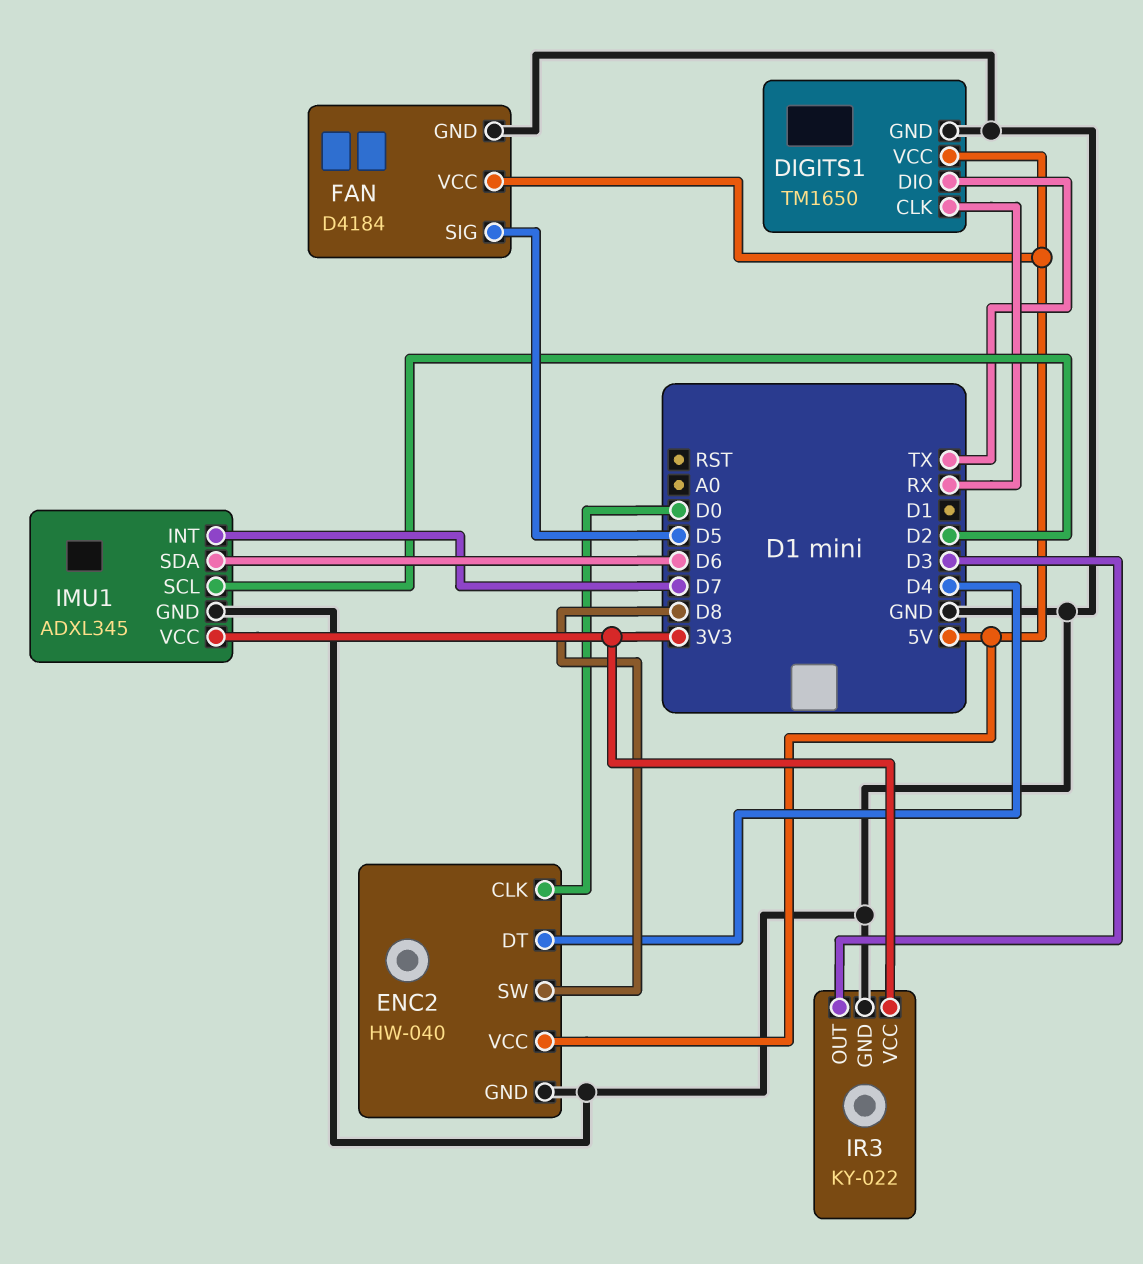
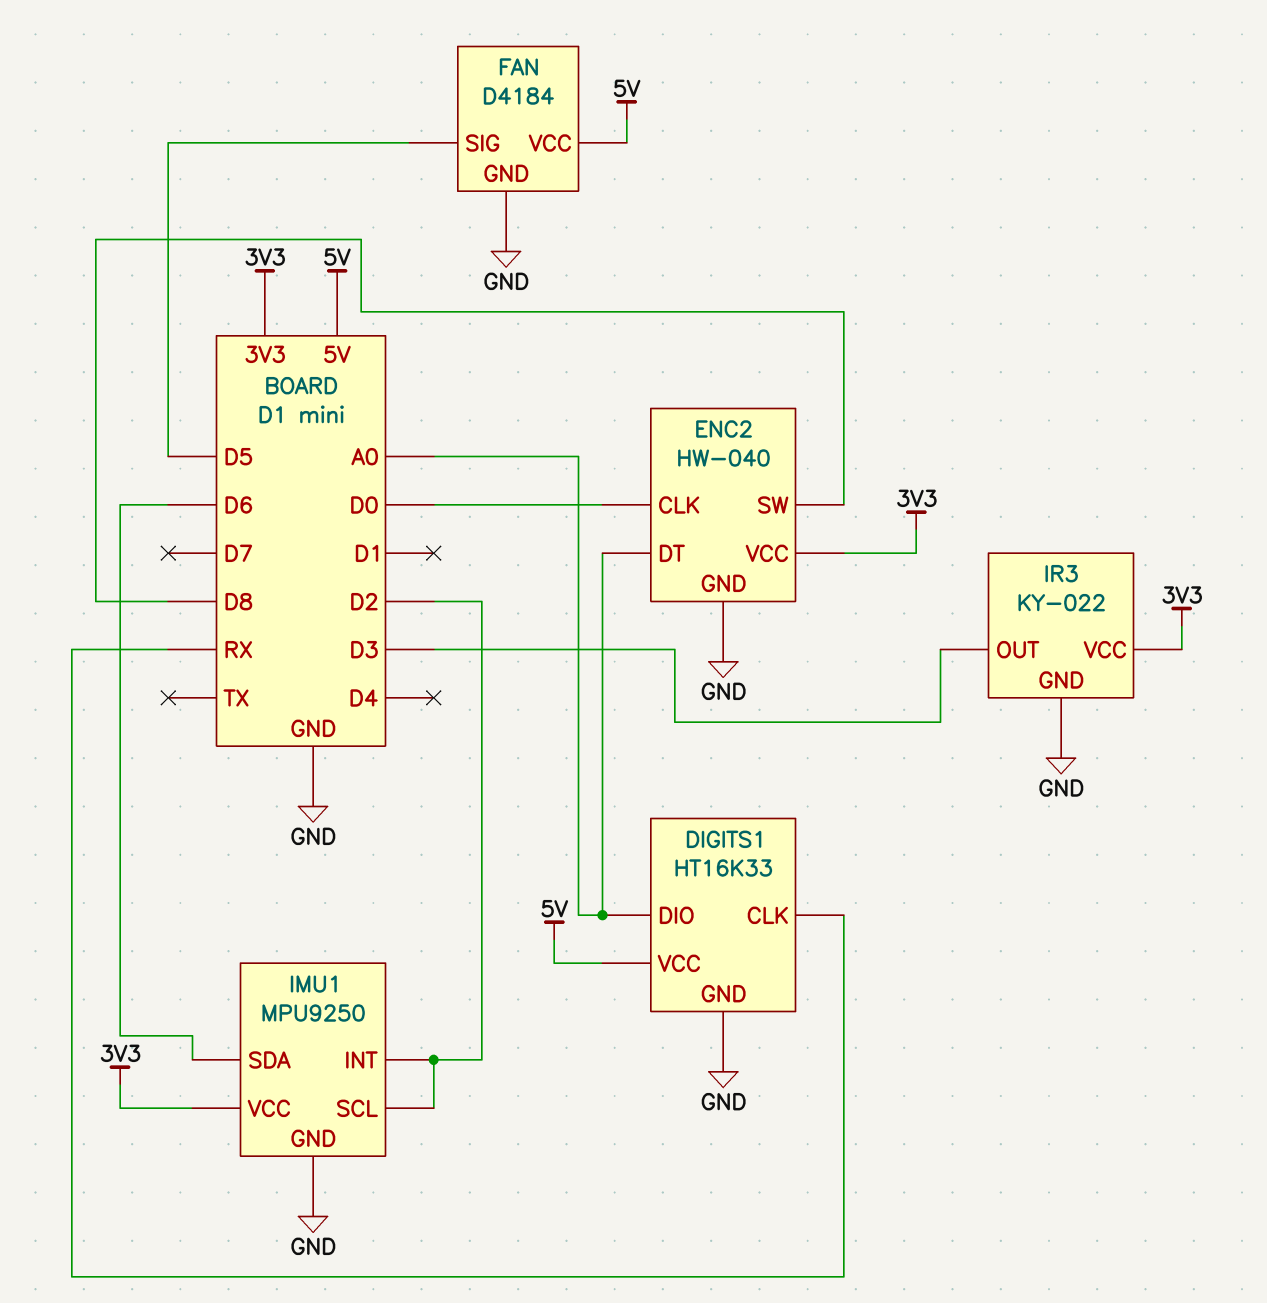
DIGITS1: TM1650 -> HT16K33
DIGITS1 pin DIO: TX -> A0
ENC2 pin DT: D4 -> A0
ENC2 pin VCC: 5V -> 3V3
IMU1: ADXL345 -> MPU9250
IMU1 pin INT: D7 -> D2

